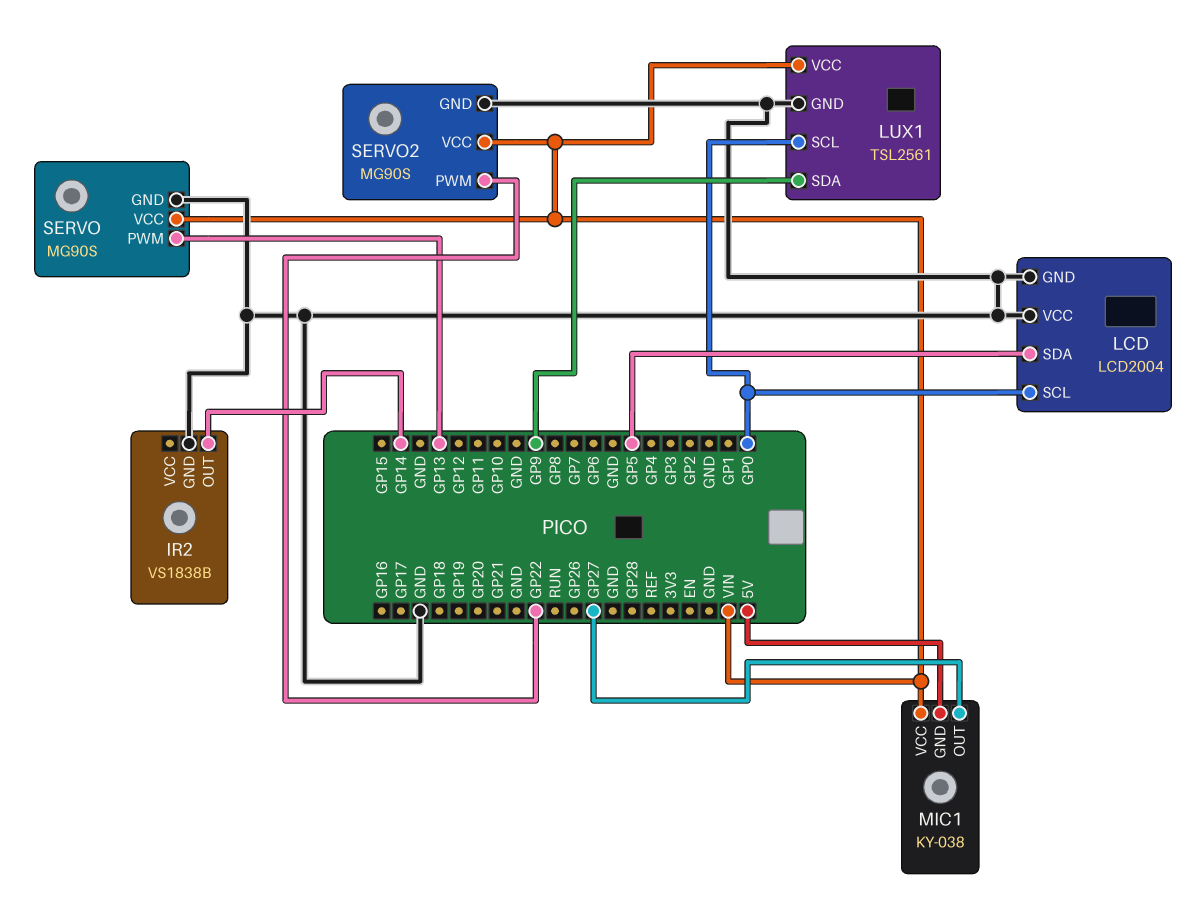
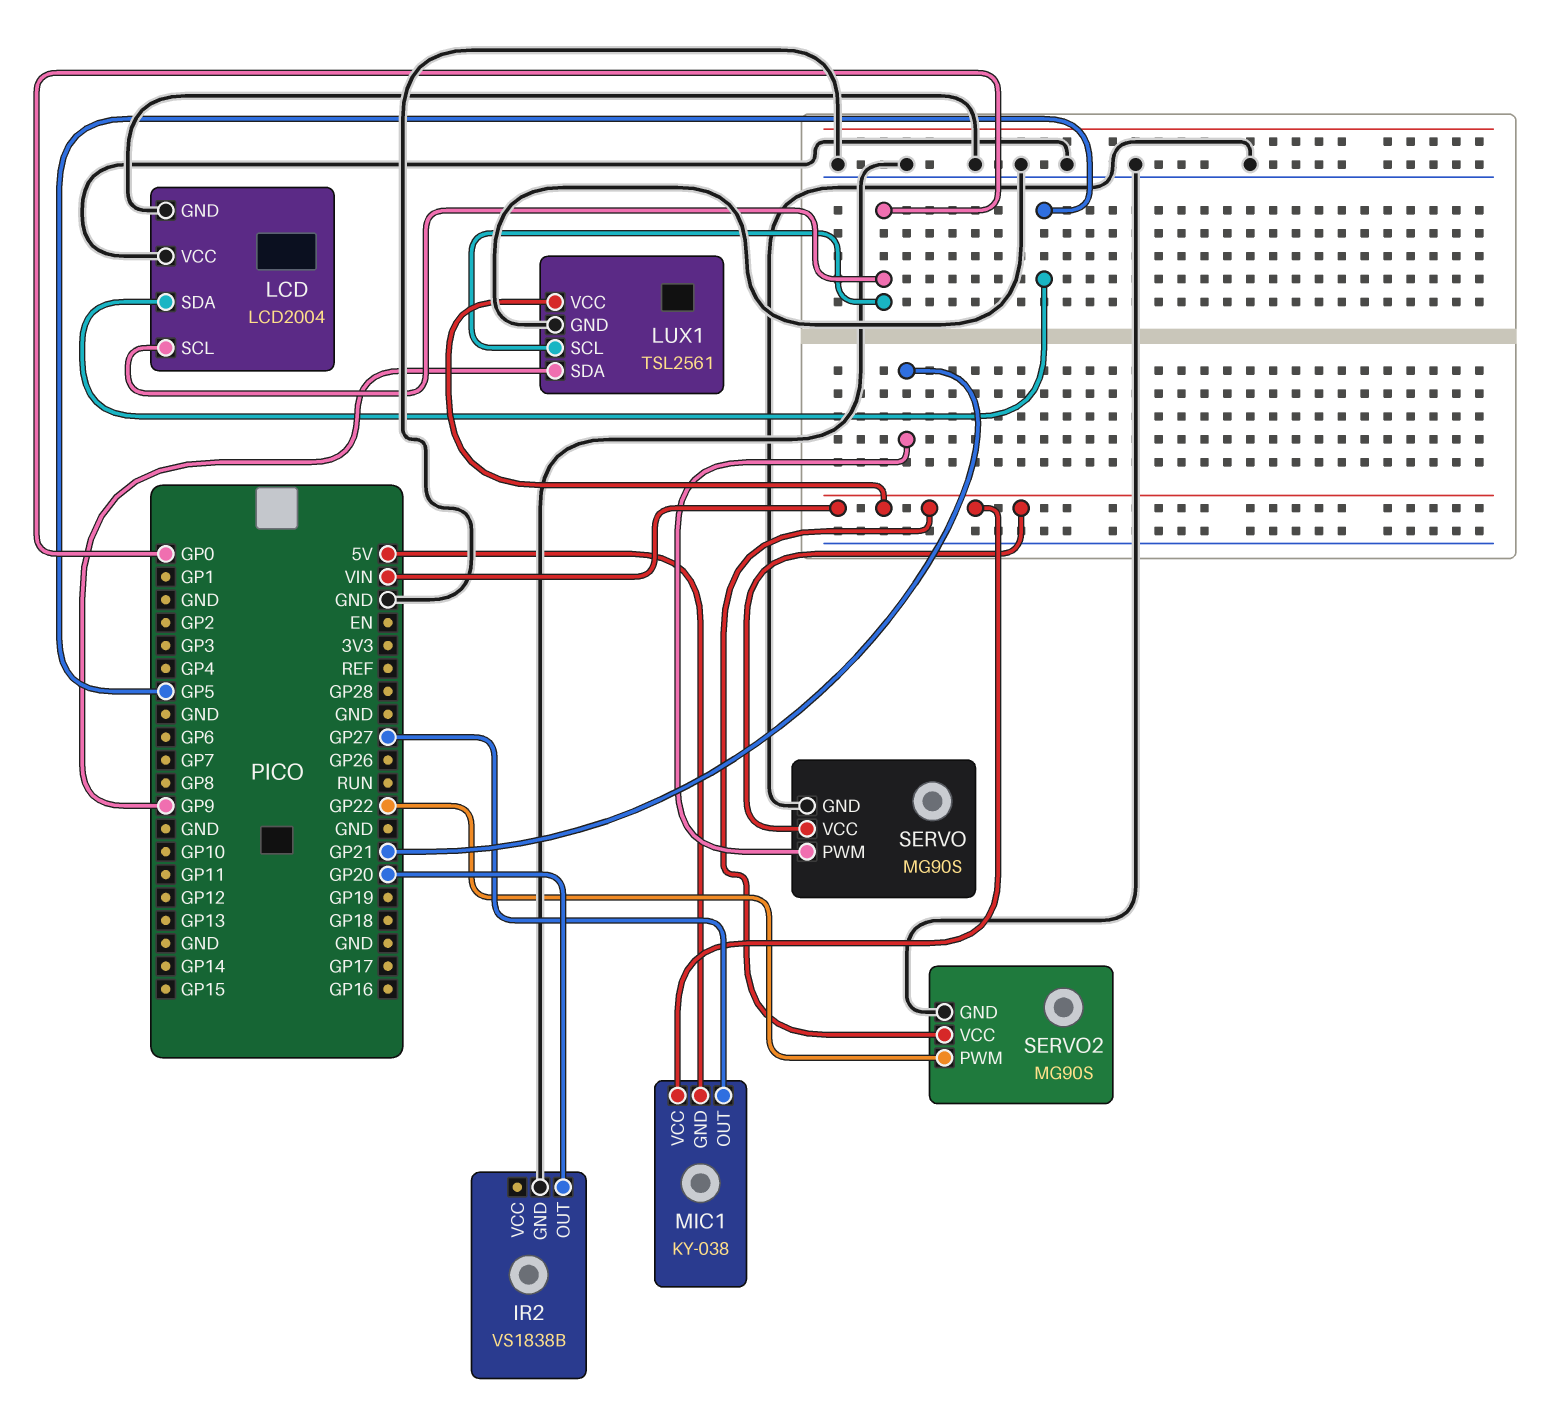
IR2 pin OUT: GP14 -> GP20
SERVO pin PWM: GP13 -> GP21

